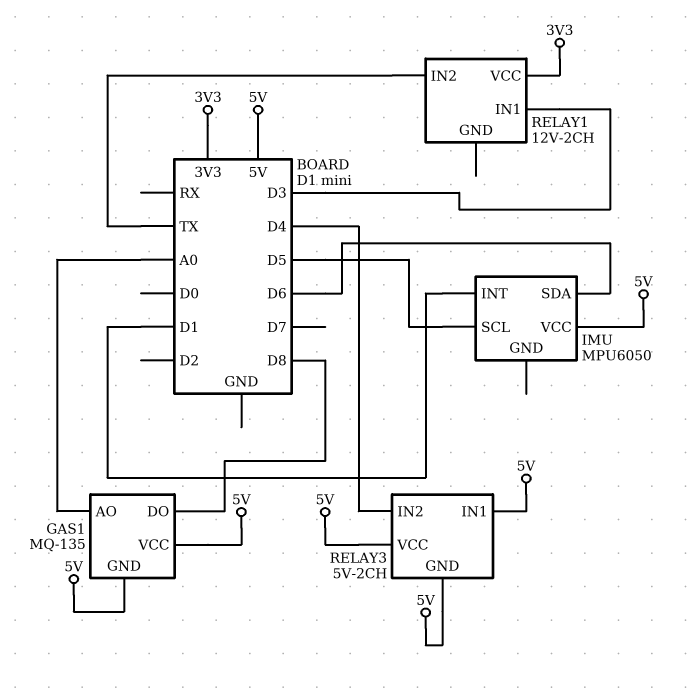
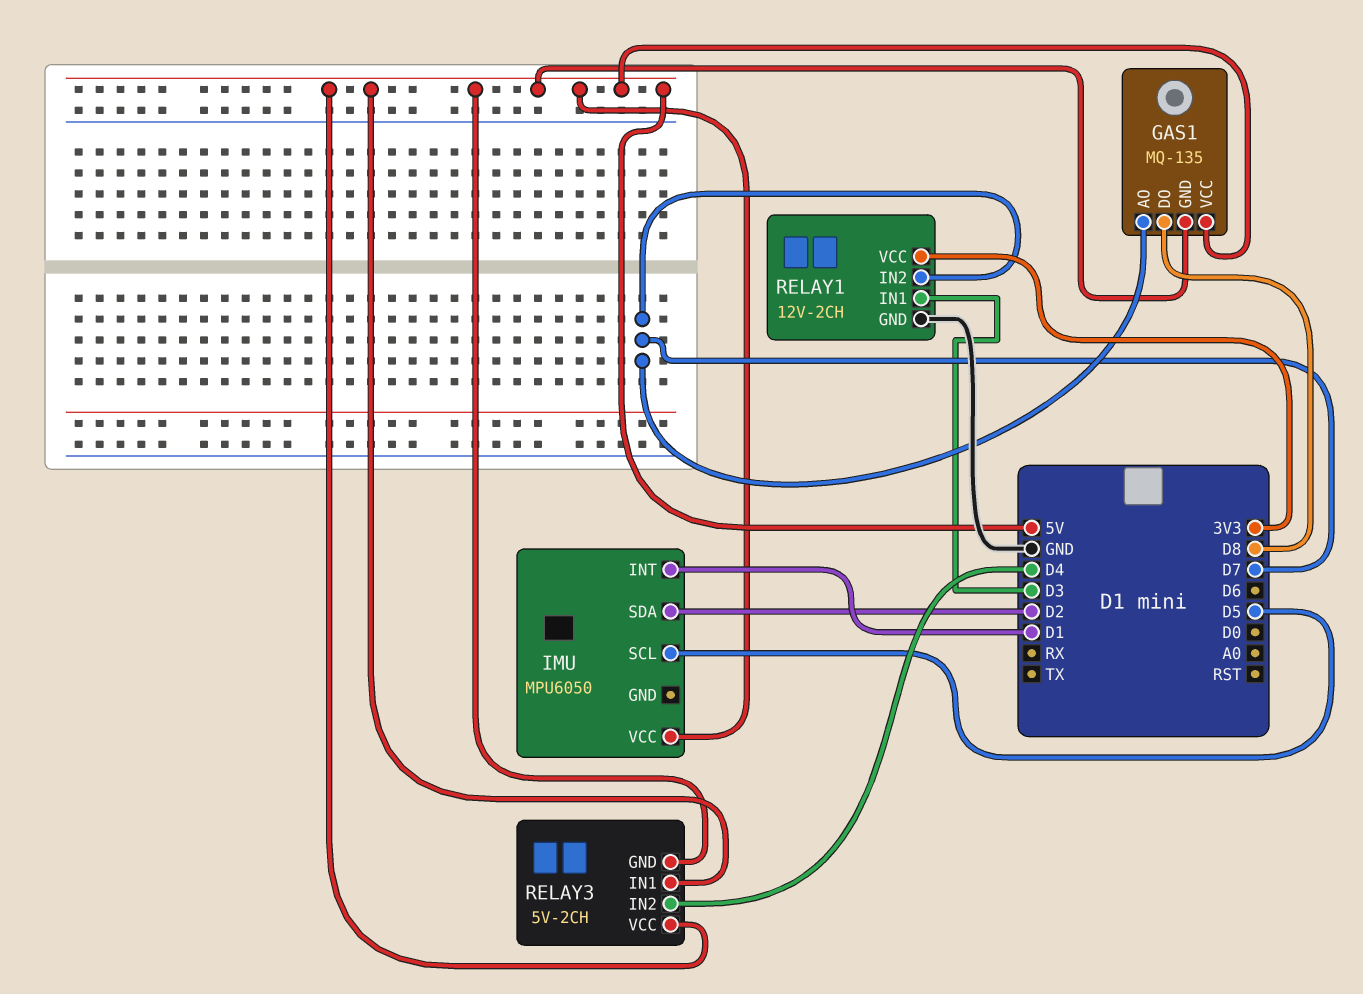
GAS1 pin AO: A0 -> D7
IMU pin SDA: D6 -> D2
RELAY1 pin GND: none -> GND
RELAY1 pin IN2: TX -> D7

